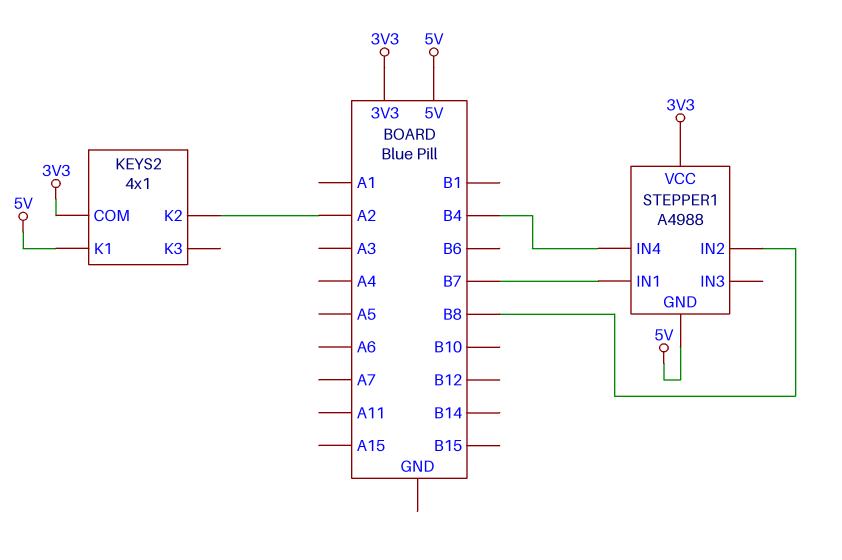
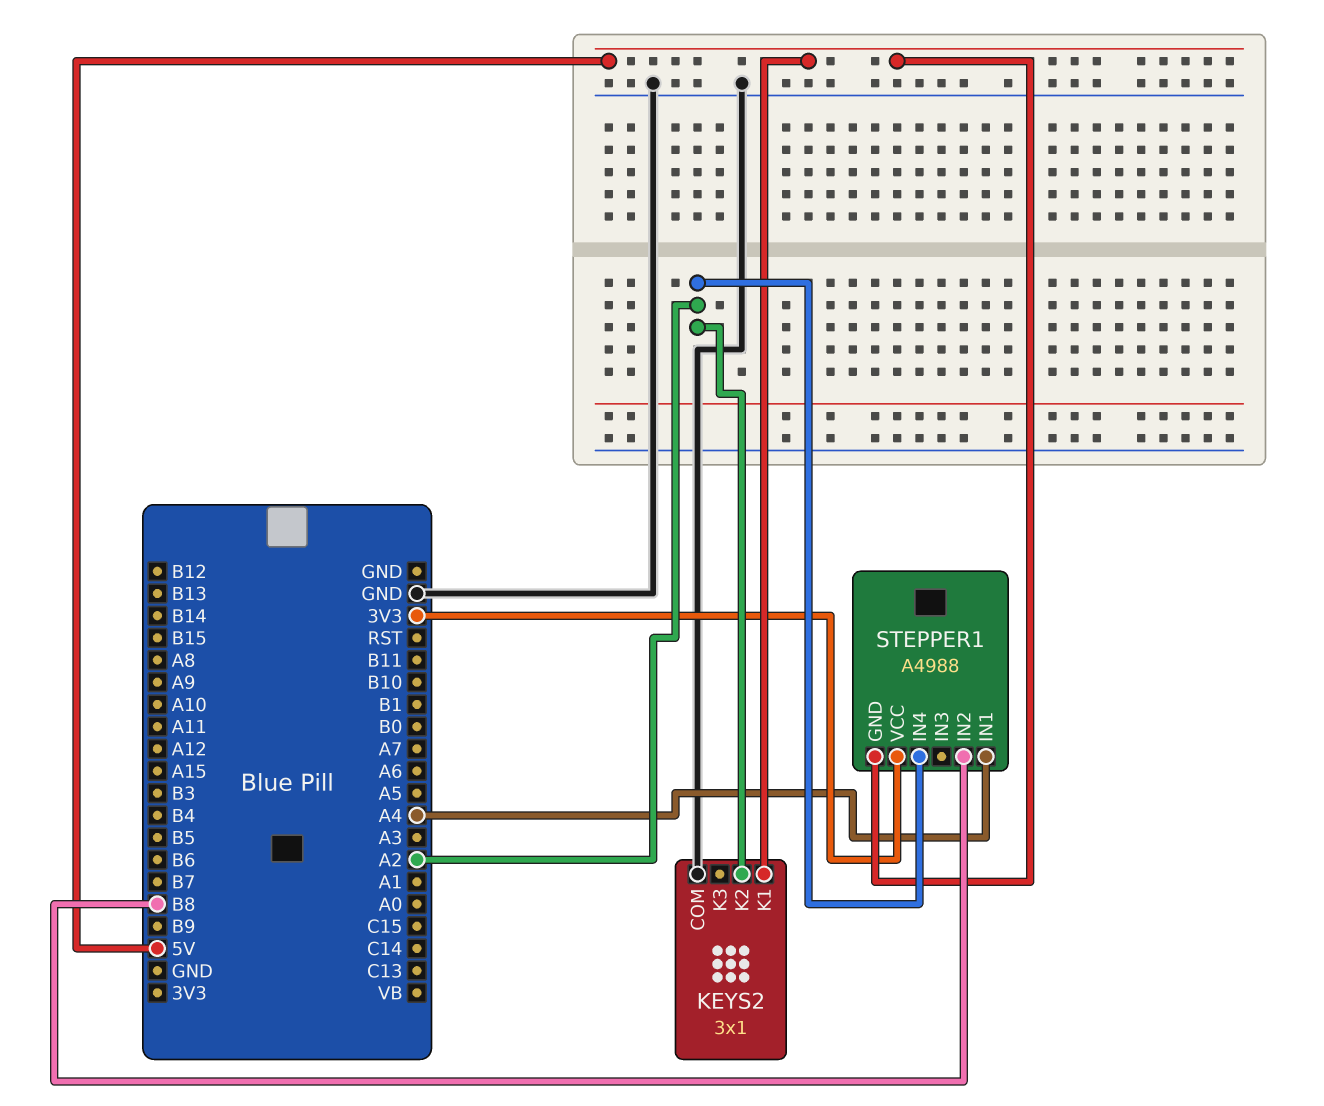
KEYS2: 4x1 -> 3x1
KEYS2 pin COM: 3V3 -> GND
STEPPER1 pin IN1: B7 -> A4
STEPPER1 pin IN4: B4 -> A2

